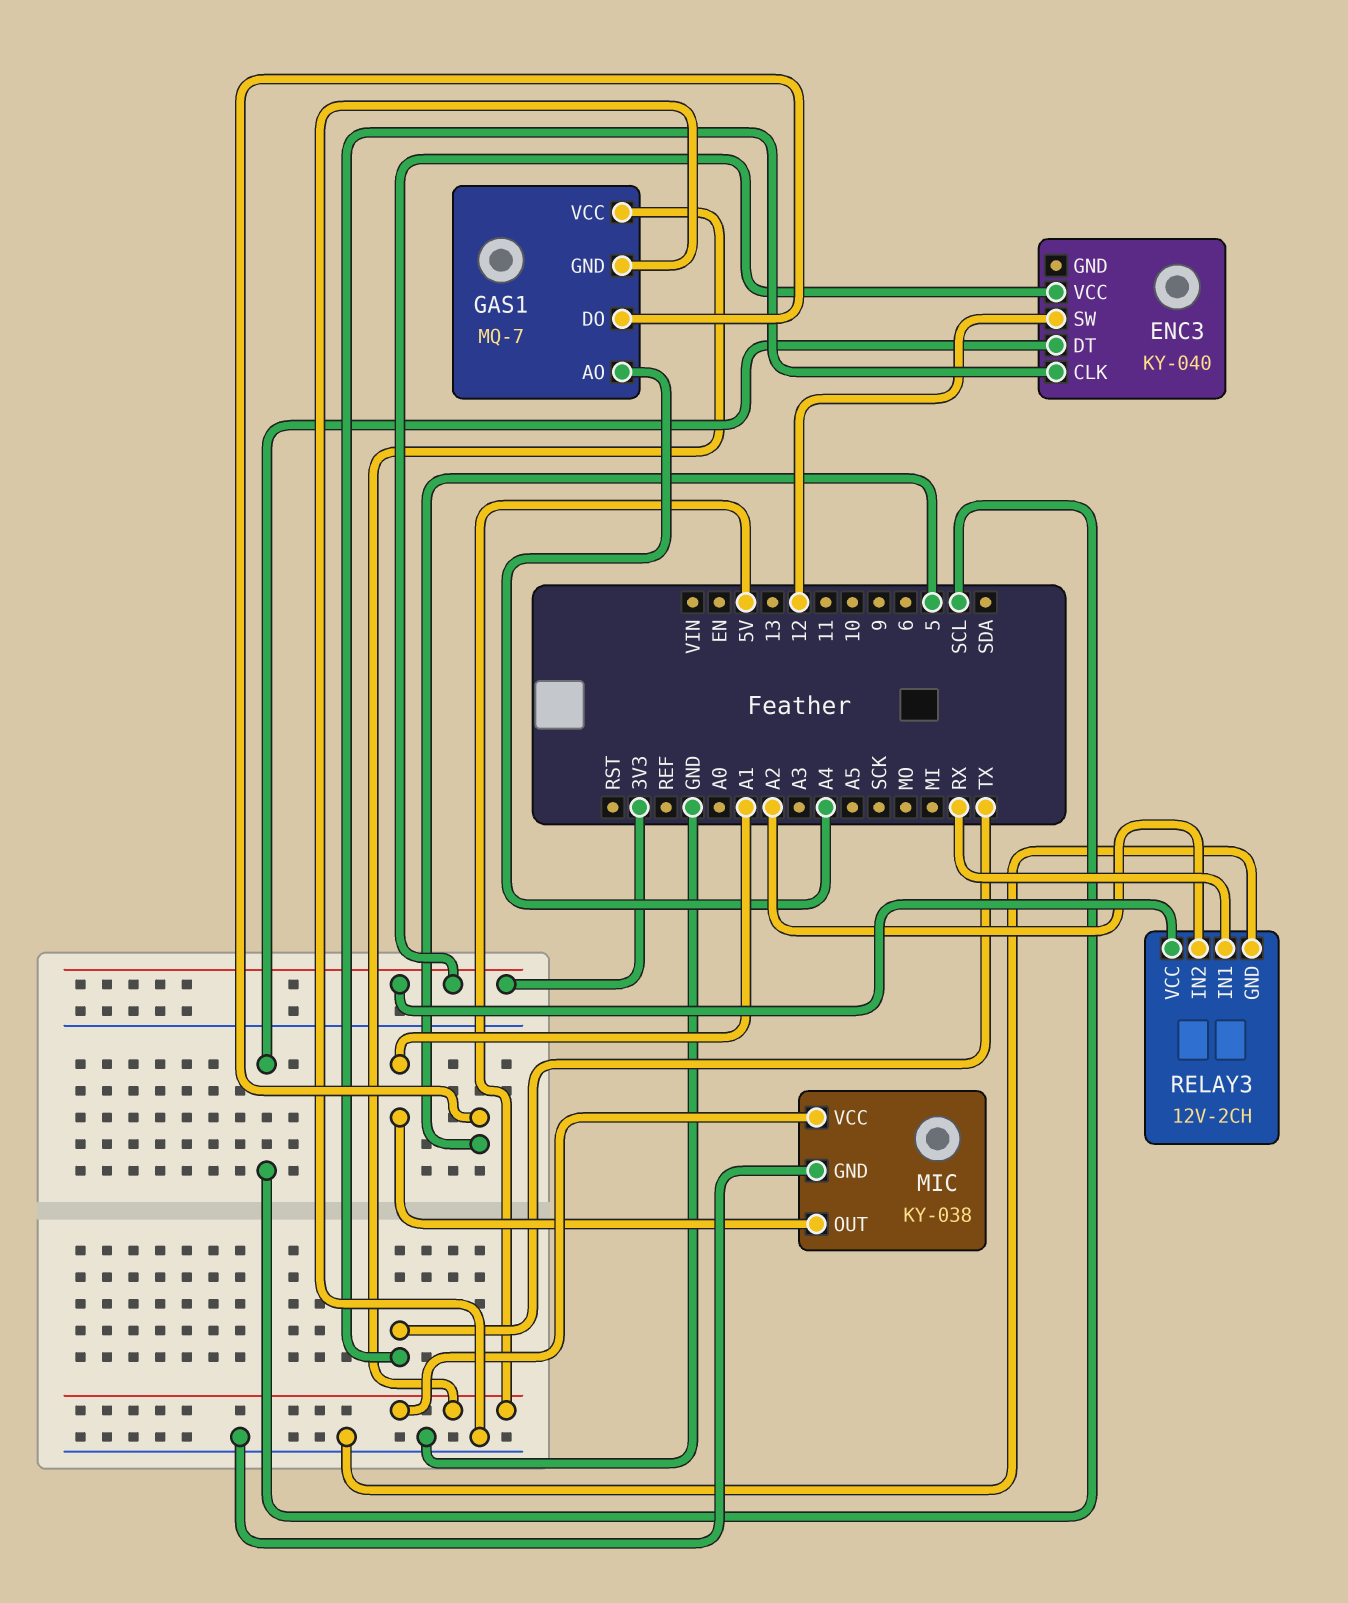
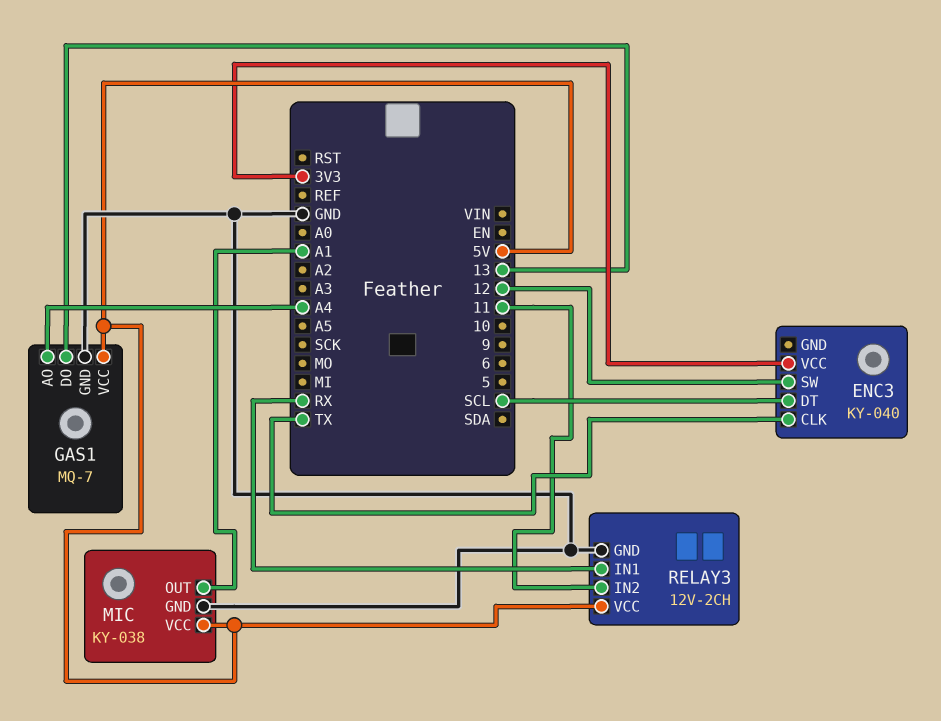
GAS1 pin DO: 5 -> 13
RELAY3 pin IN2: A2 -> 11
RELAY3 pin VCC: 3V3 -> 5V

